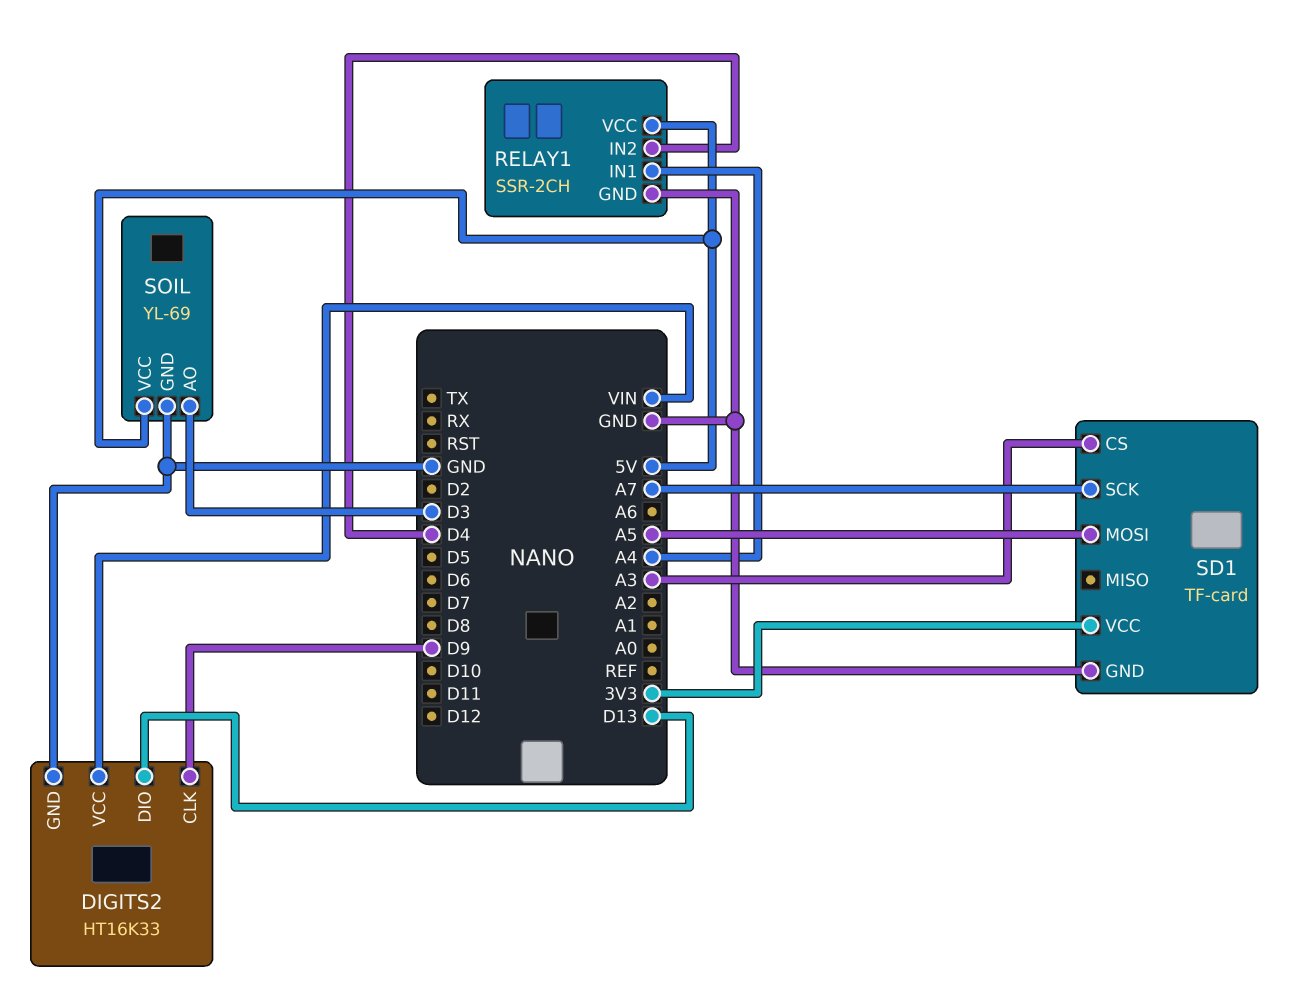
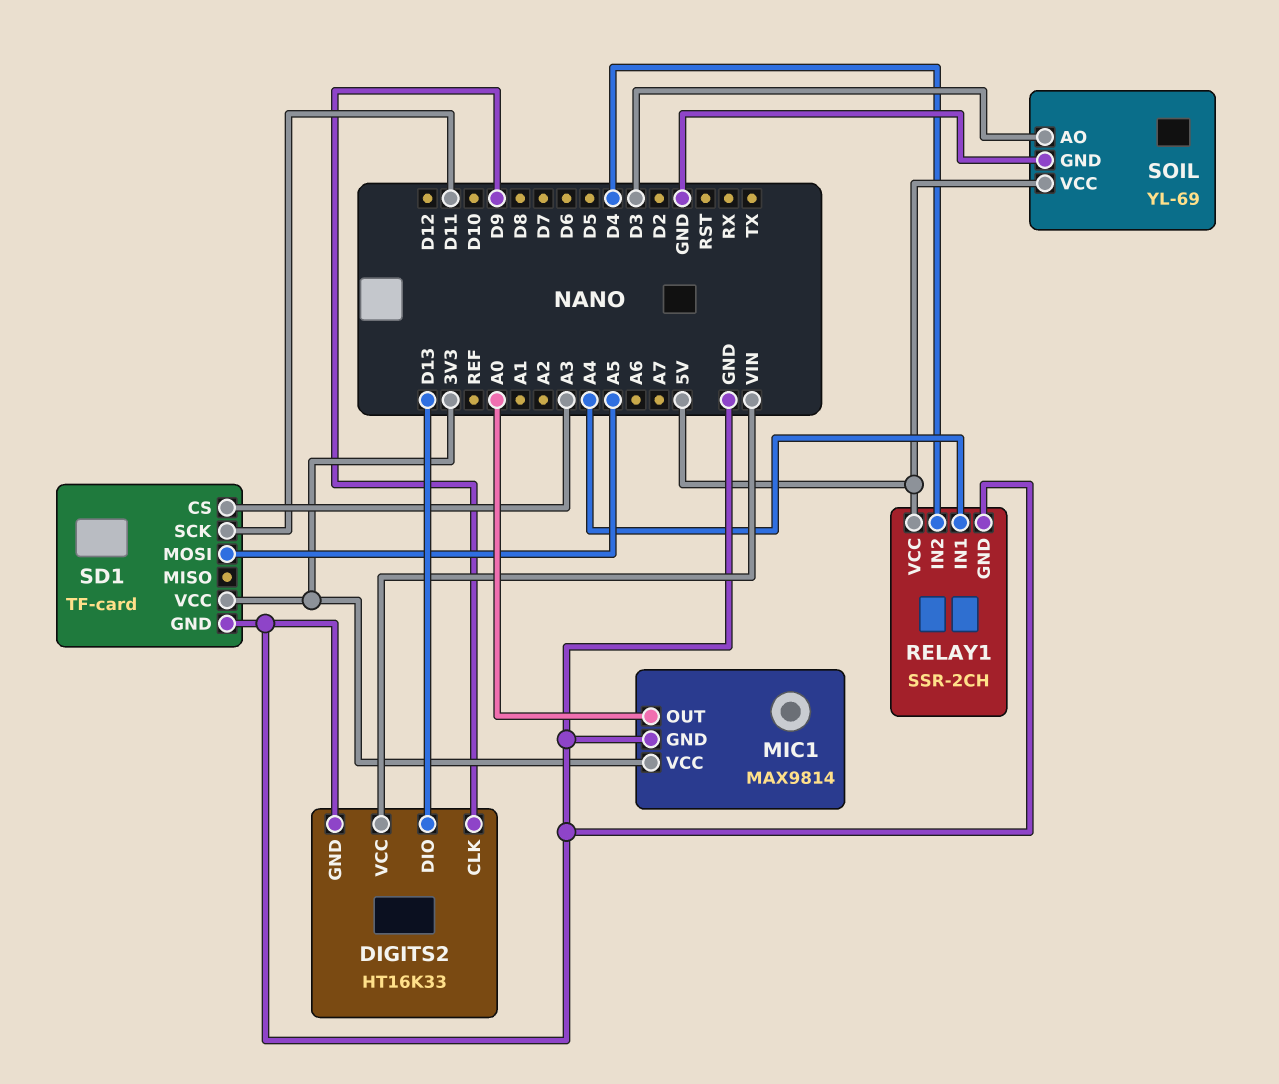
MIC1: none -> MAX9814
MIC1 pin GND: none -> GND
MIC1 pin OUT: none -> A0
MIC1 pin VCC: none -> 3V3
SD1 pin SCK: A7 -> D11

